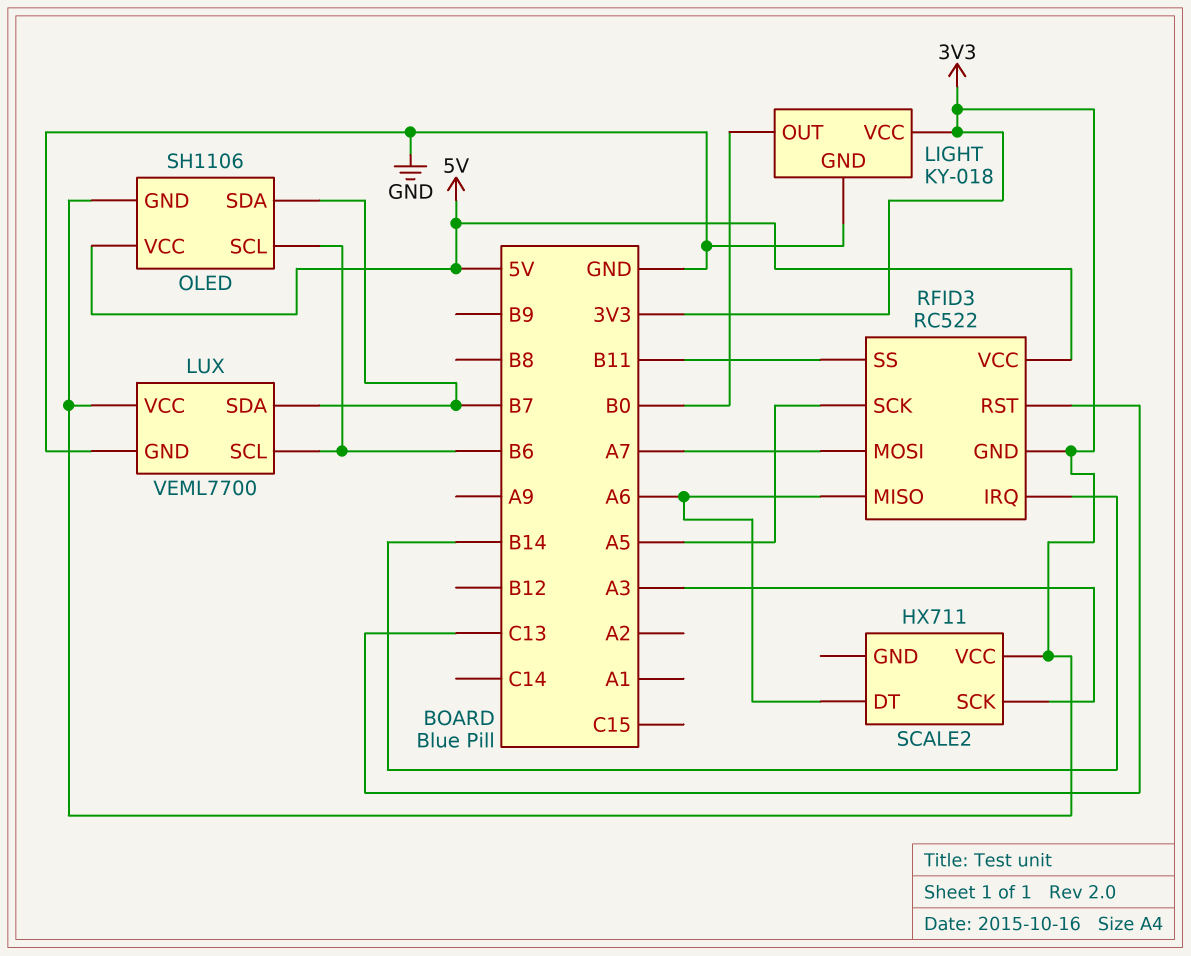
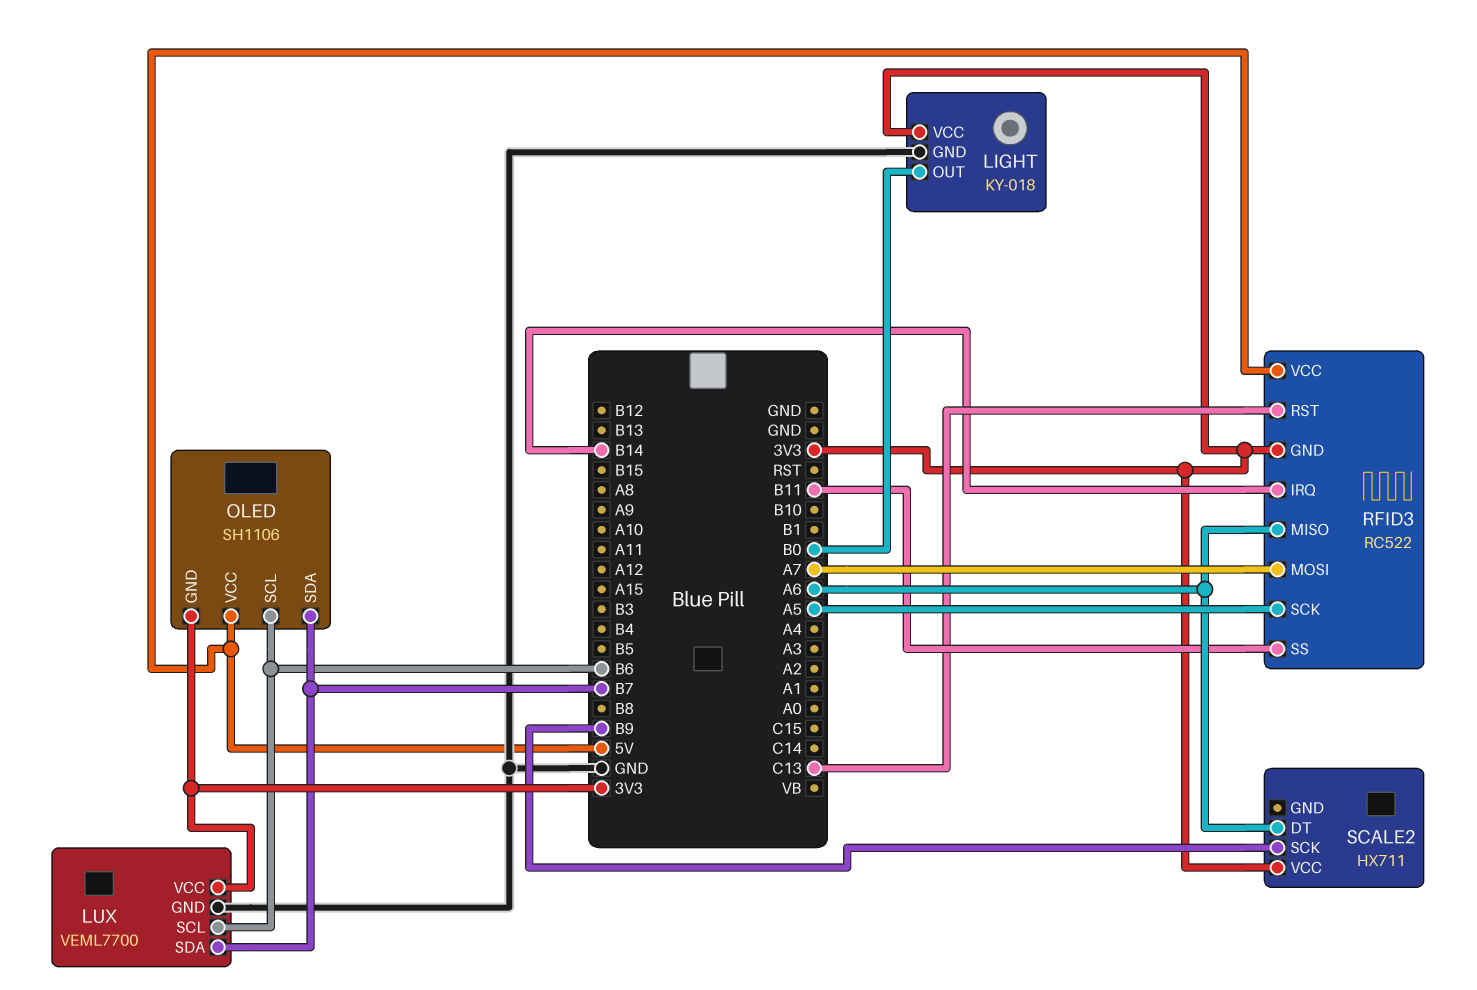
SCALE2 pin SCK: A3 -> B9

